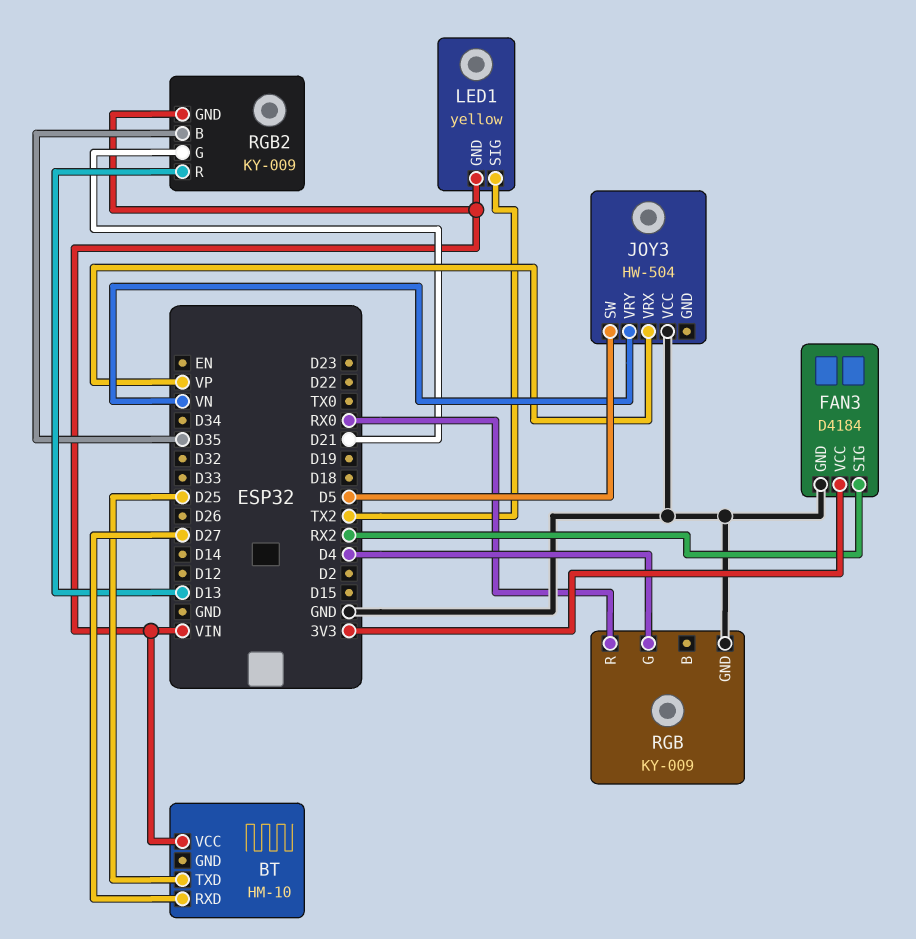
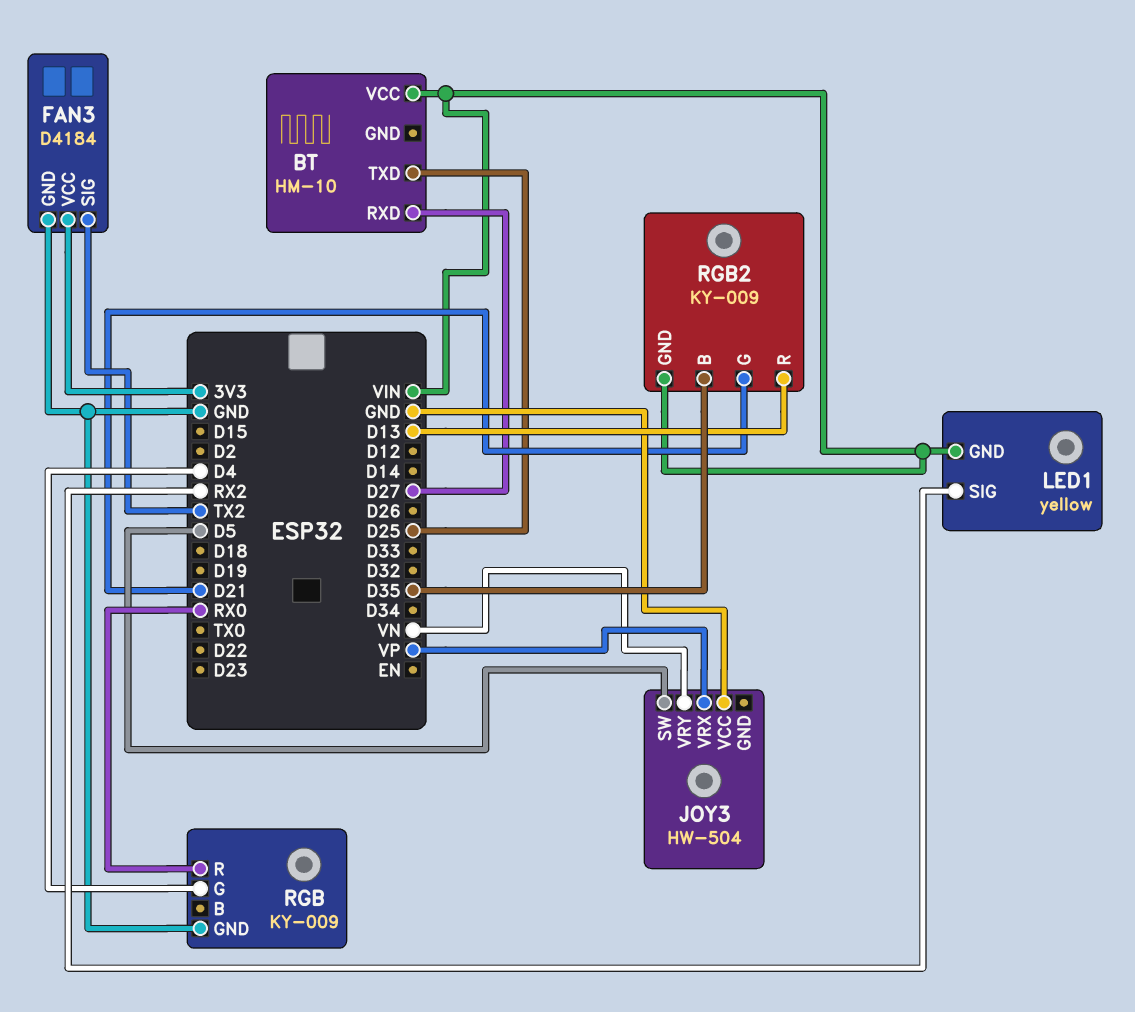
FAN3 pin SIG: RX2 -> TX2
LED1 pin SIG: TX2 -> RX2

